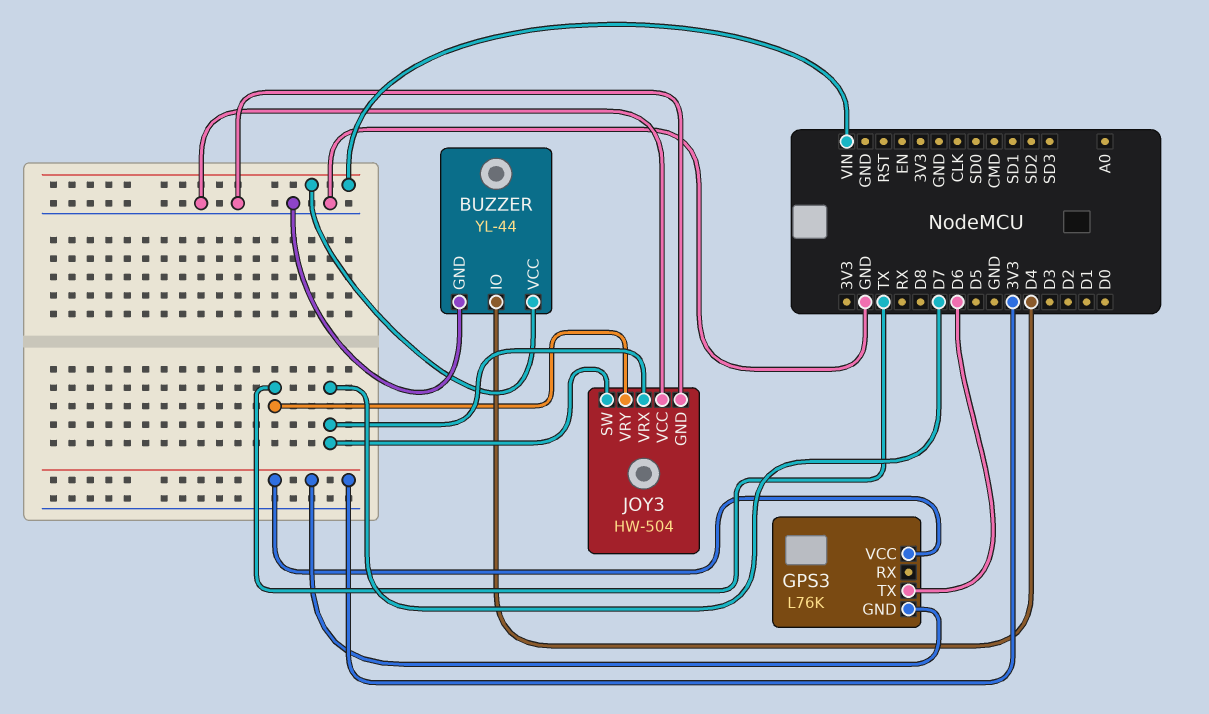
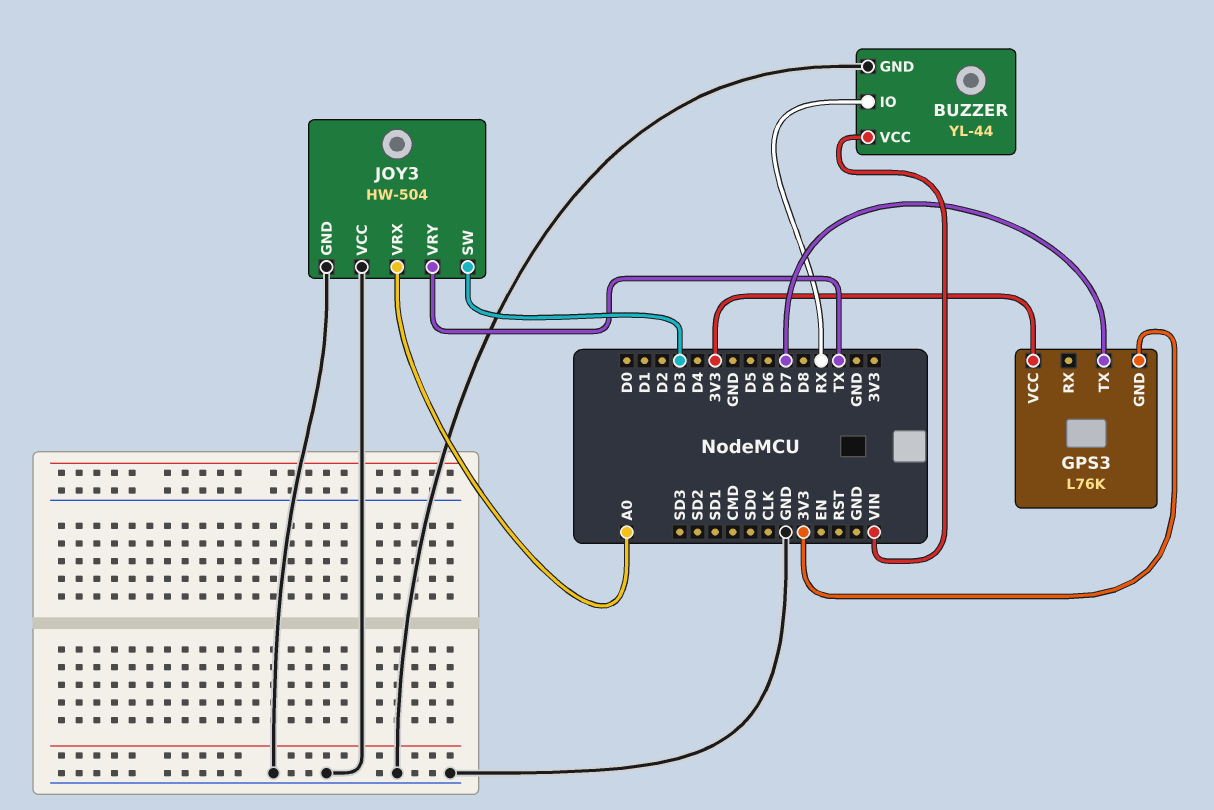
BUZZER pin IO: D4 -> RX
GPS3 pin TX: D6 -> D7
JOY3 pin SW: D7 -> D3
JOY3 pin VRX: D7 -> A0

